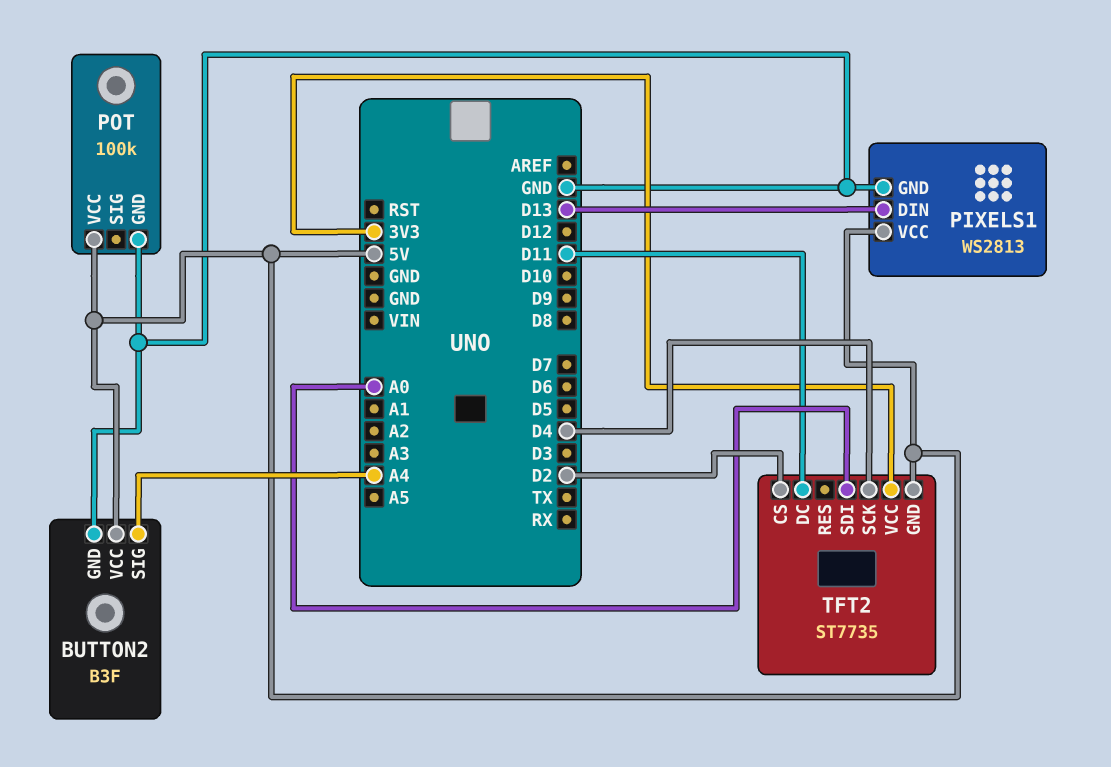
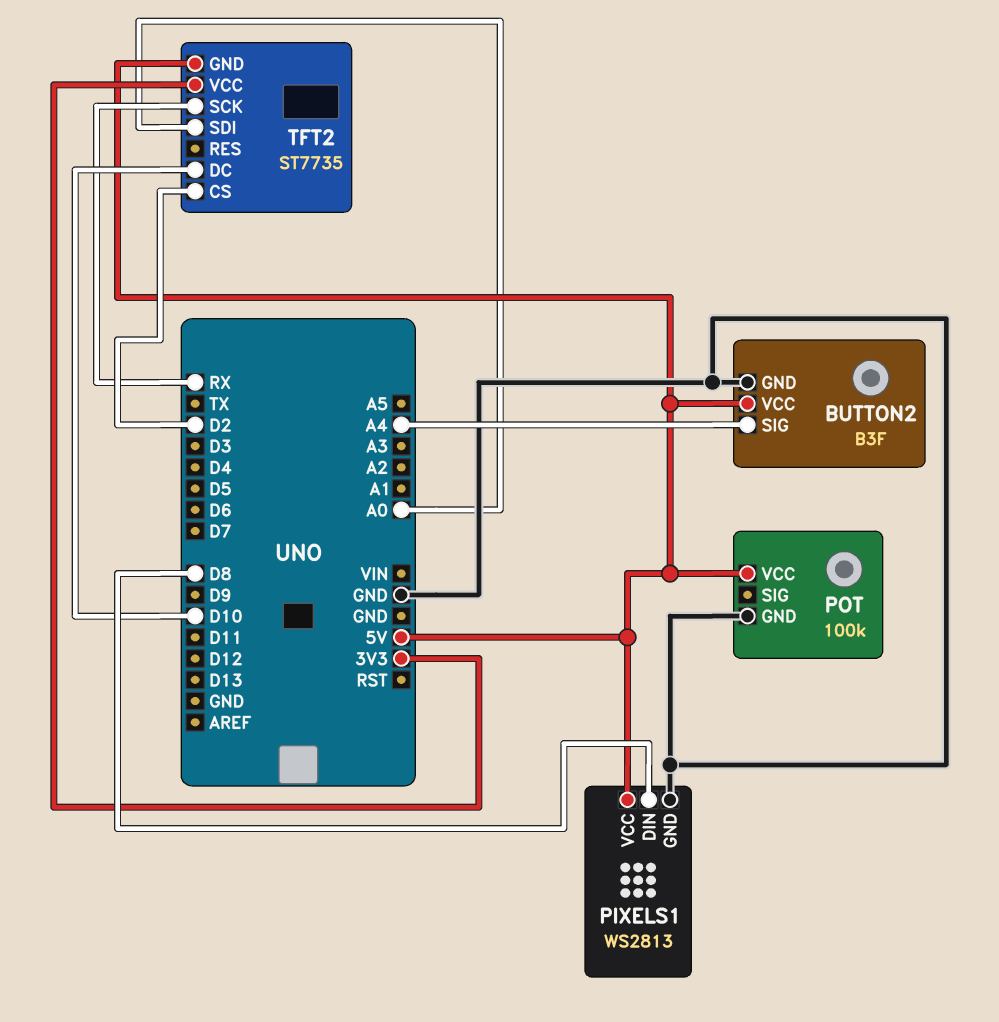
PIXELS1 pin DIN: D13 -> D8
TFT2 pin DC: D11 -> D10
TFT2 pin SCK: D4 -> RX

